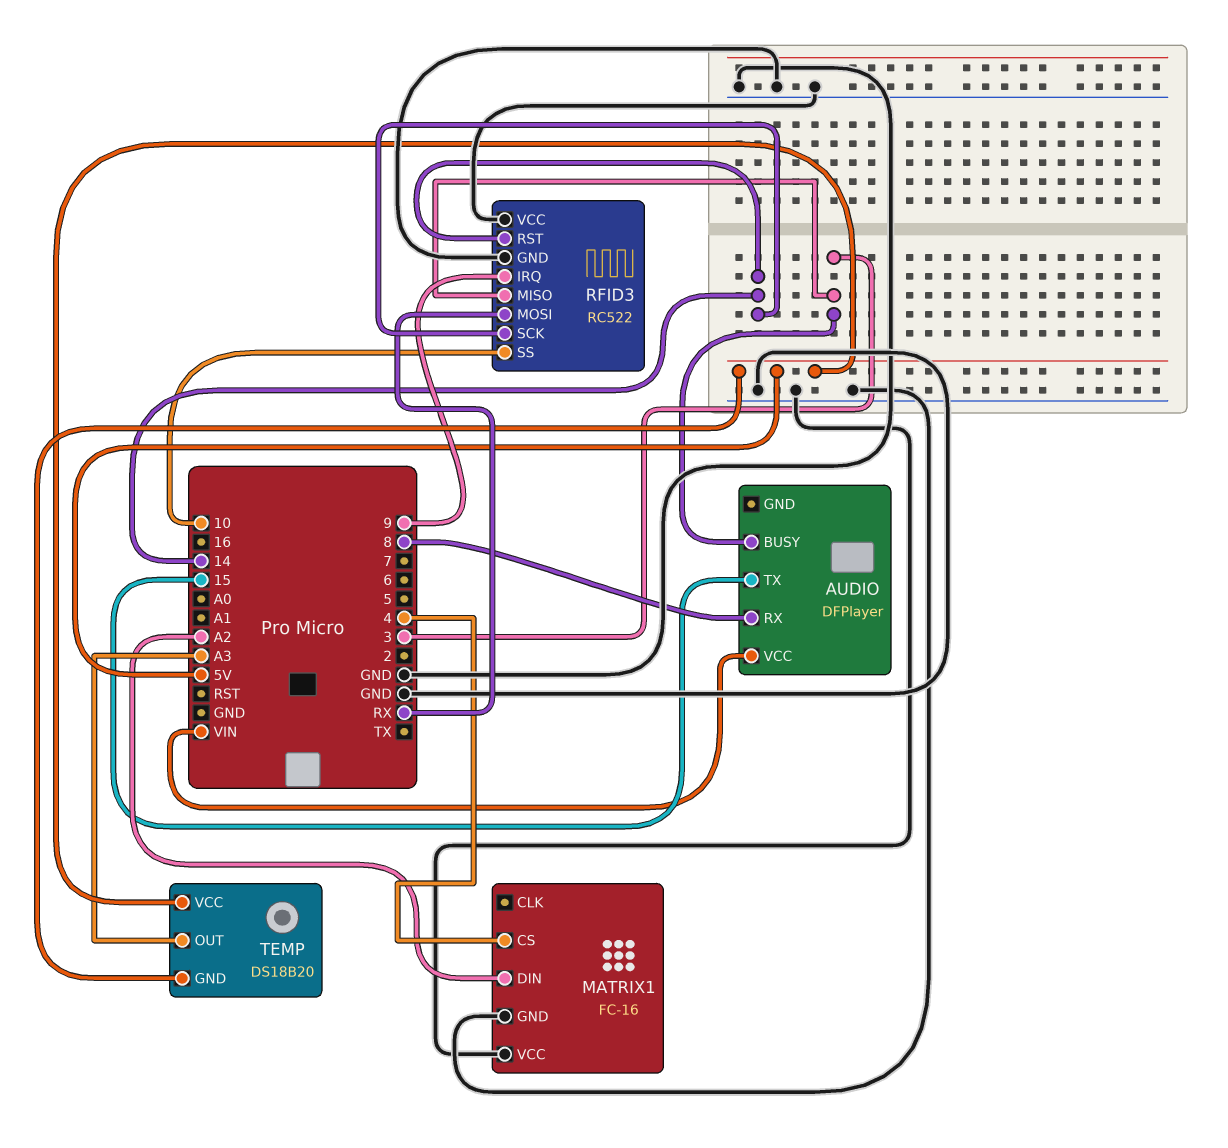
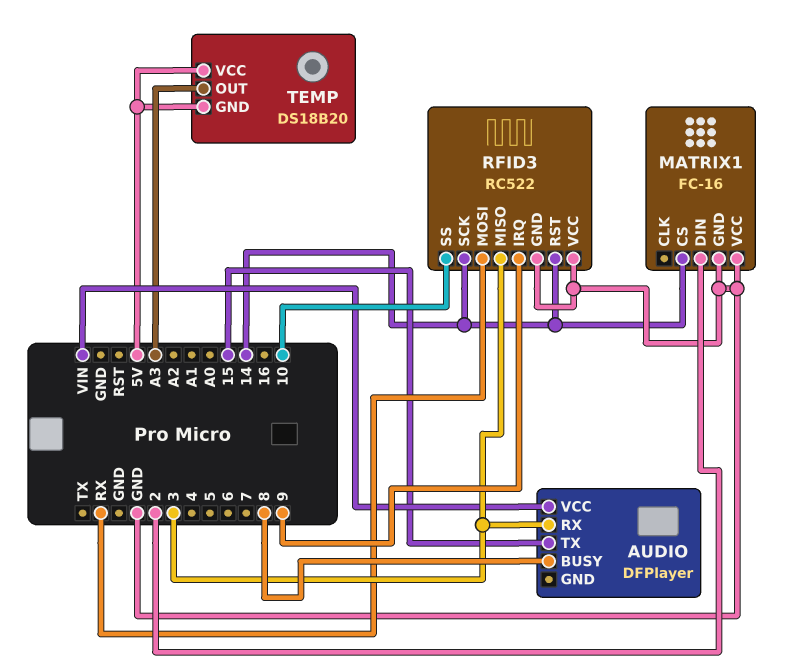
AUDIO pin BUSY: 3 -> 8
AUDIO pin RX: 8 -> 3
MATRIX1 pin CS: 4 -> 14
MATRIX1 pin DIN: A2 -> 2

